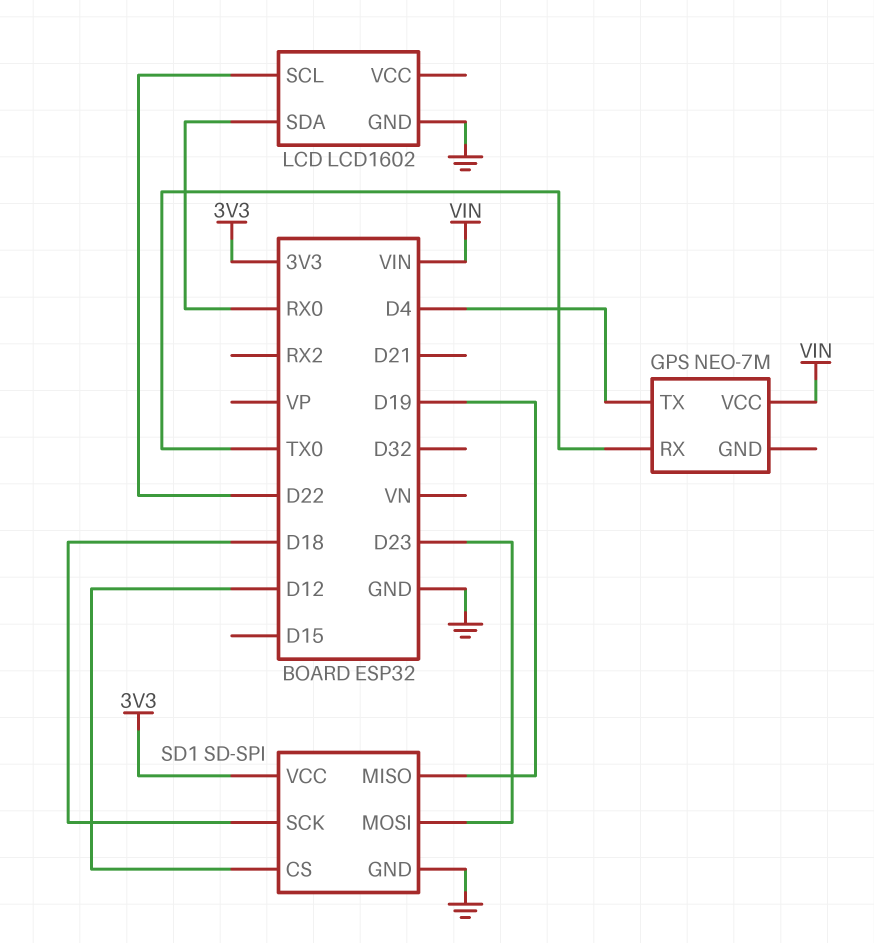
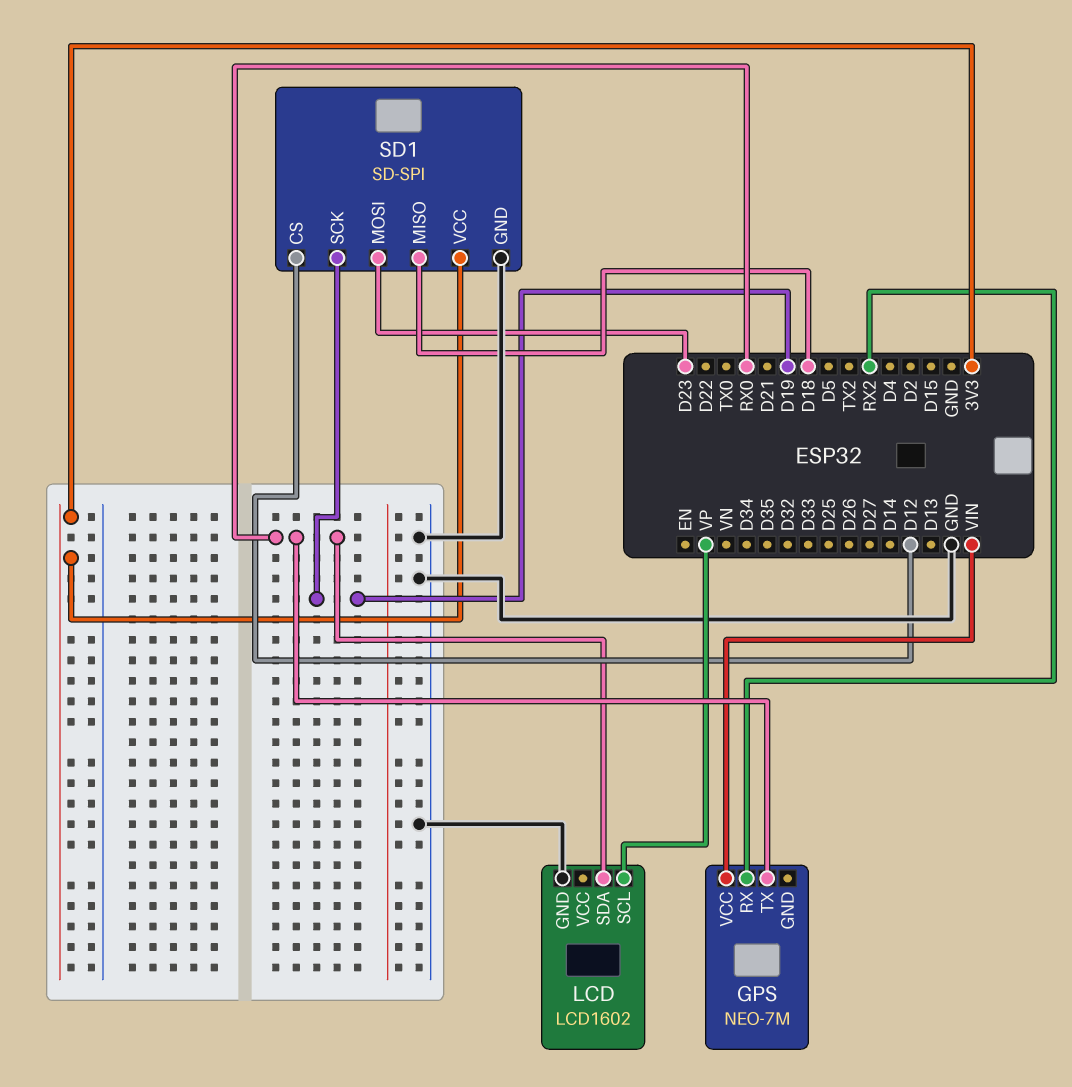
GPS pin RX: TX0 -> RX2
GPS pin TX: D4 -> RX0
LCD pin SCL: D22 -> VP
SD1 pin MISO: D19 -> D18
SD1 pin SCK: D18 -> D19

